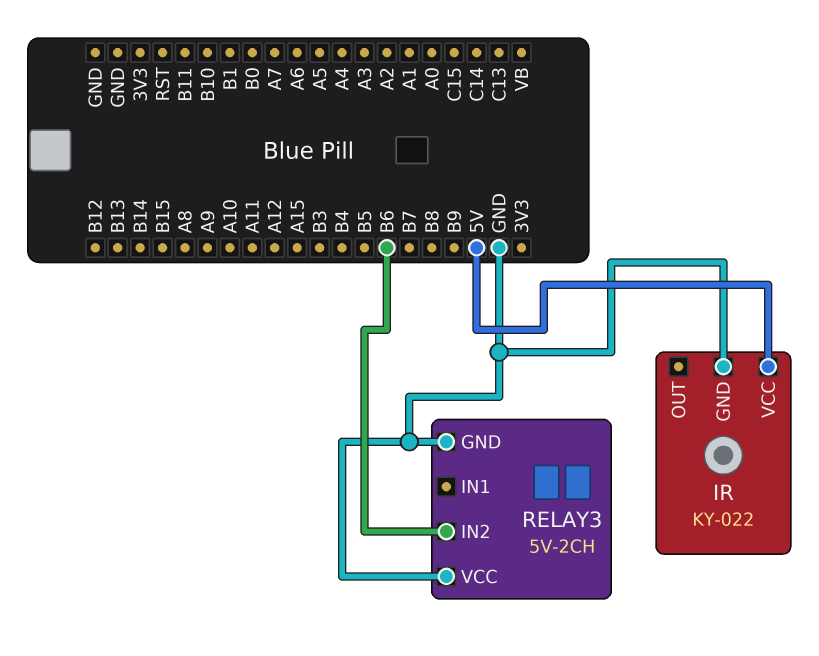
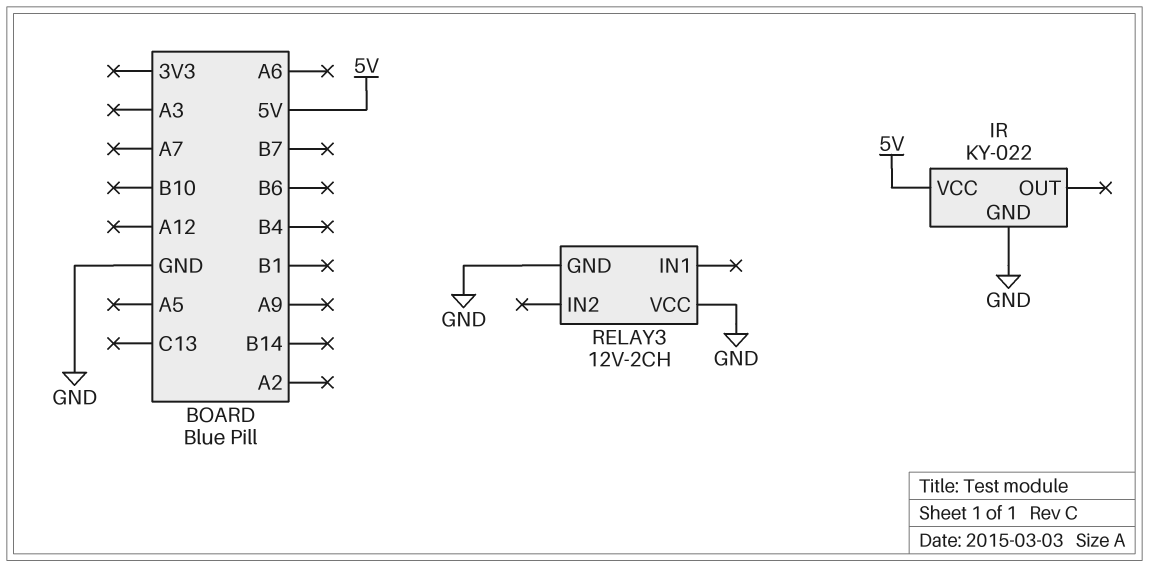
RELAY3: 5V-2CH -> 12V-2CH
RELAY3 pin IN2: B6 -> none

